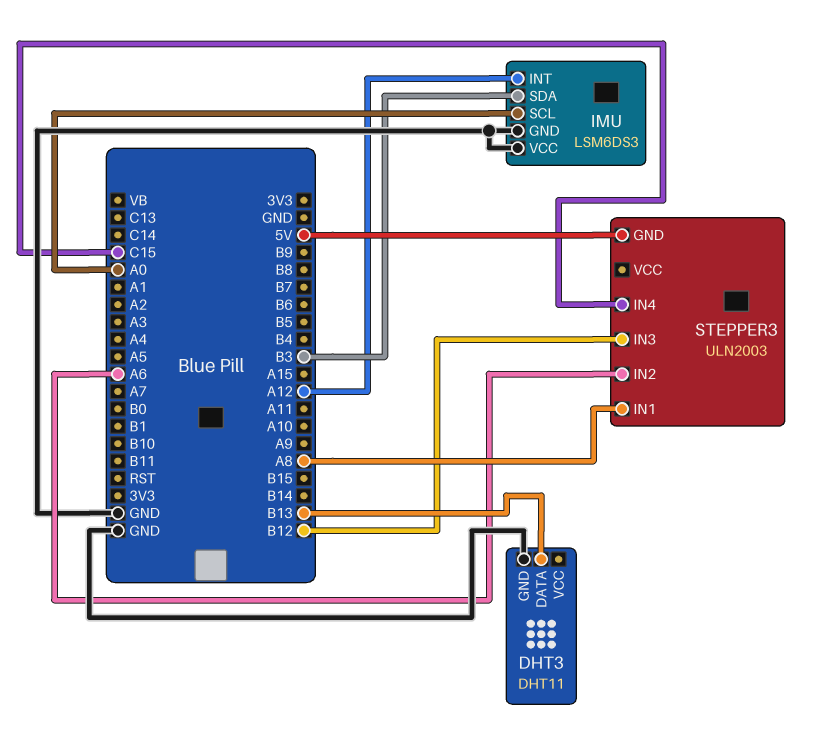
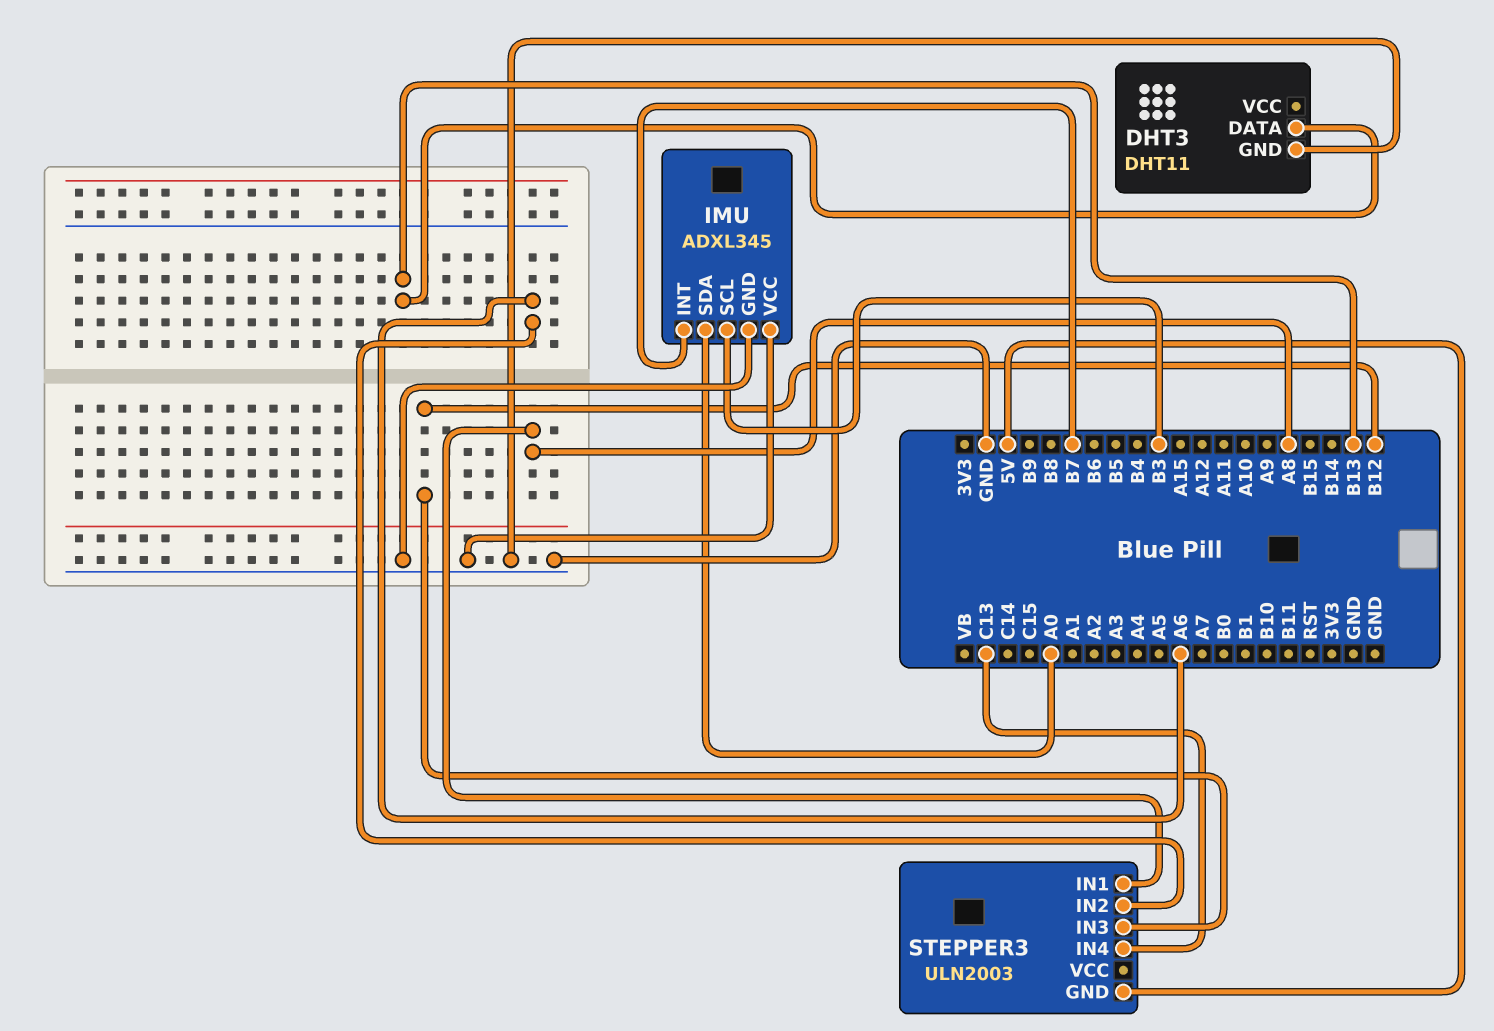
IMU: LSM6DS3 -> ADXL345
IMU pin INT: A12 -> B7
IMU pin SCL: A0 -> B3
IMU pin SDA: B3 -> A0
STEPPER3 pin IN4: C15 -> C13

